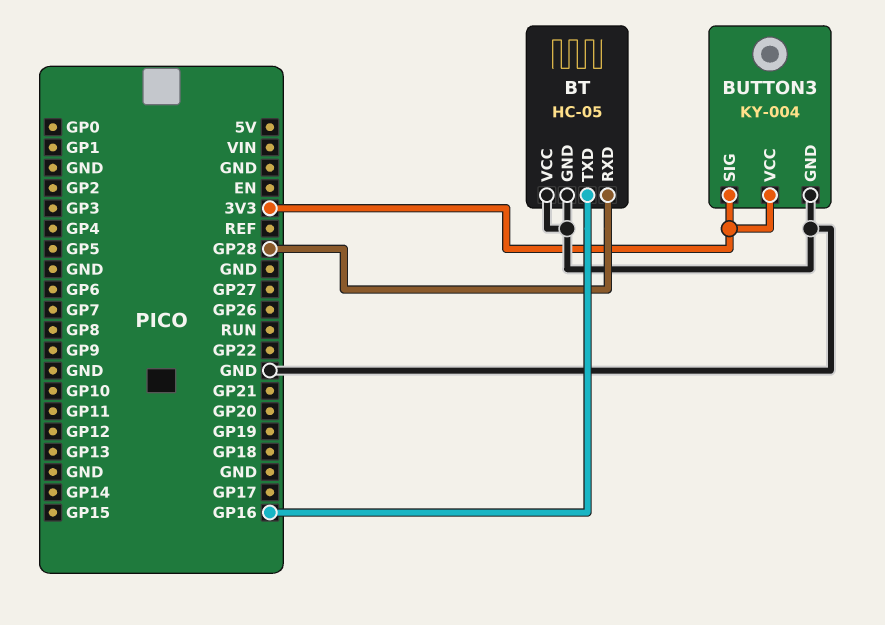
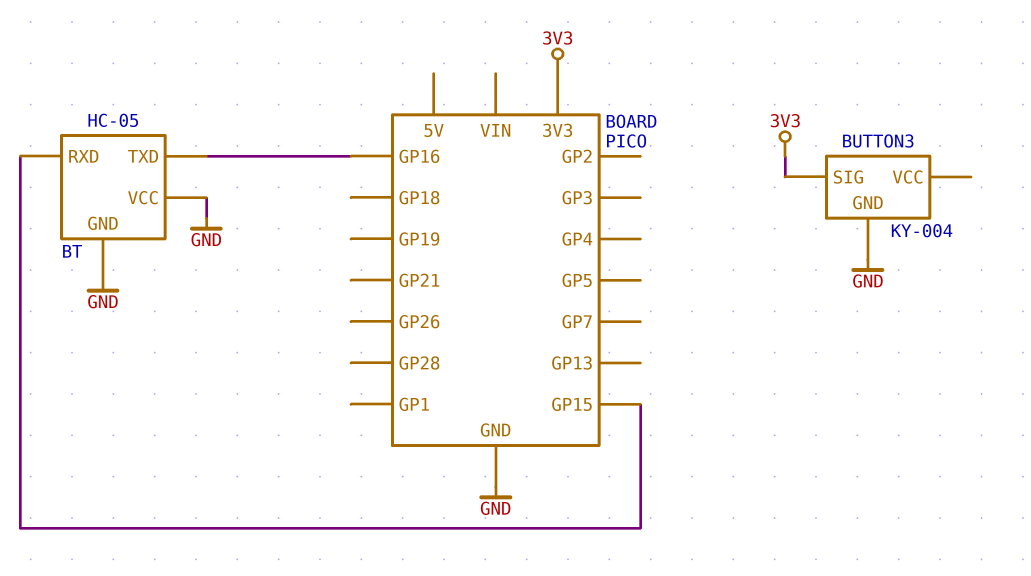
BT pin RXD: GP28 -> GP15
BUTTON3 pin VCC: 3V3 -> none

